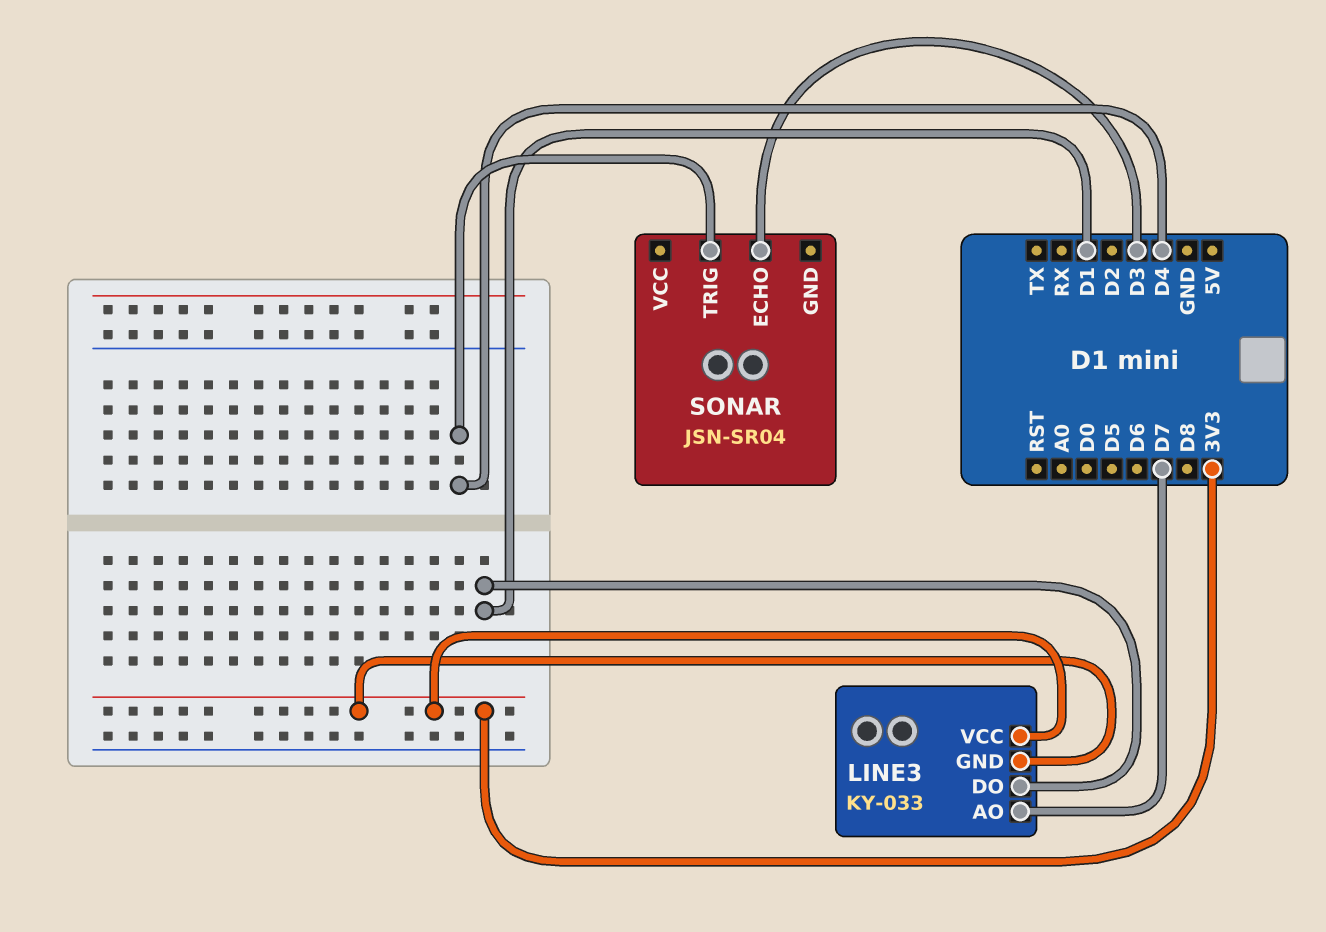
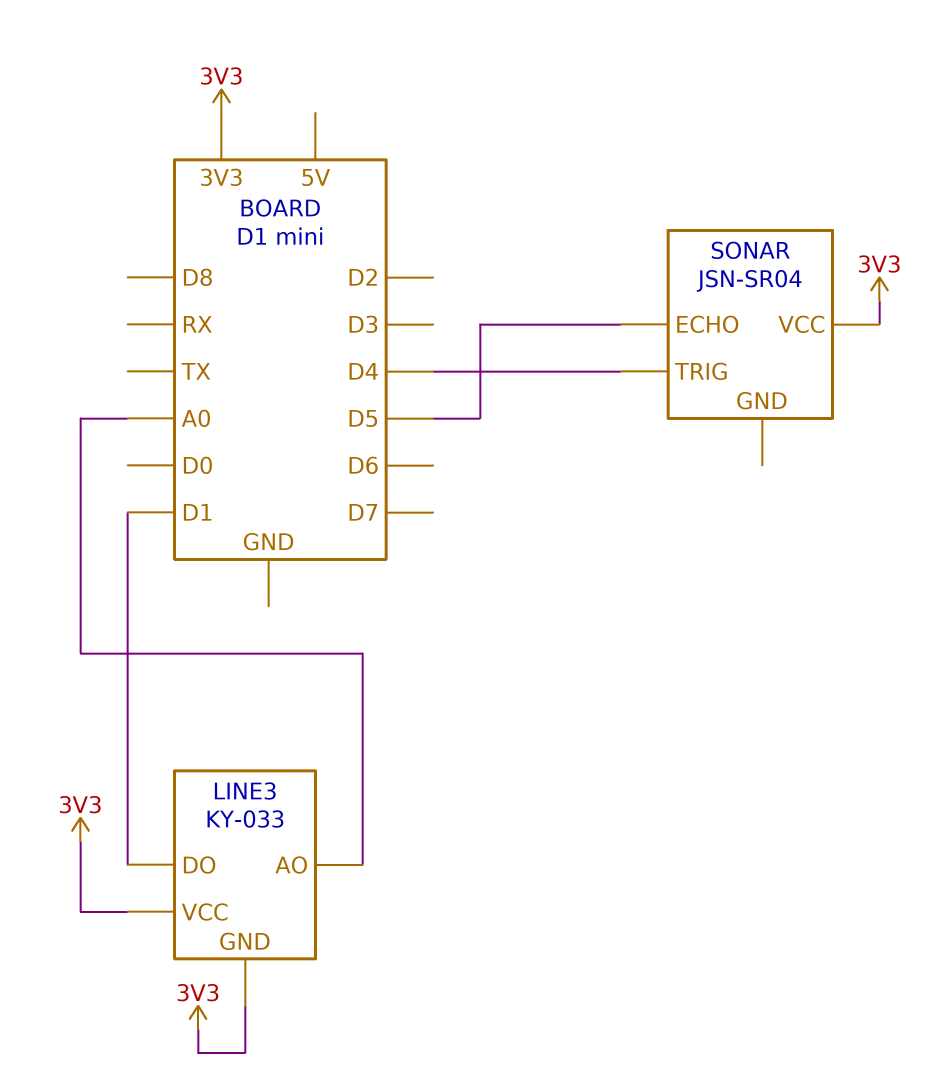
LINE3 pin AO: D7 -> A0
SONAR pin ECHO: D3 -> D5
SONAR pin VCC: none -> 3V3

